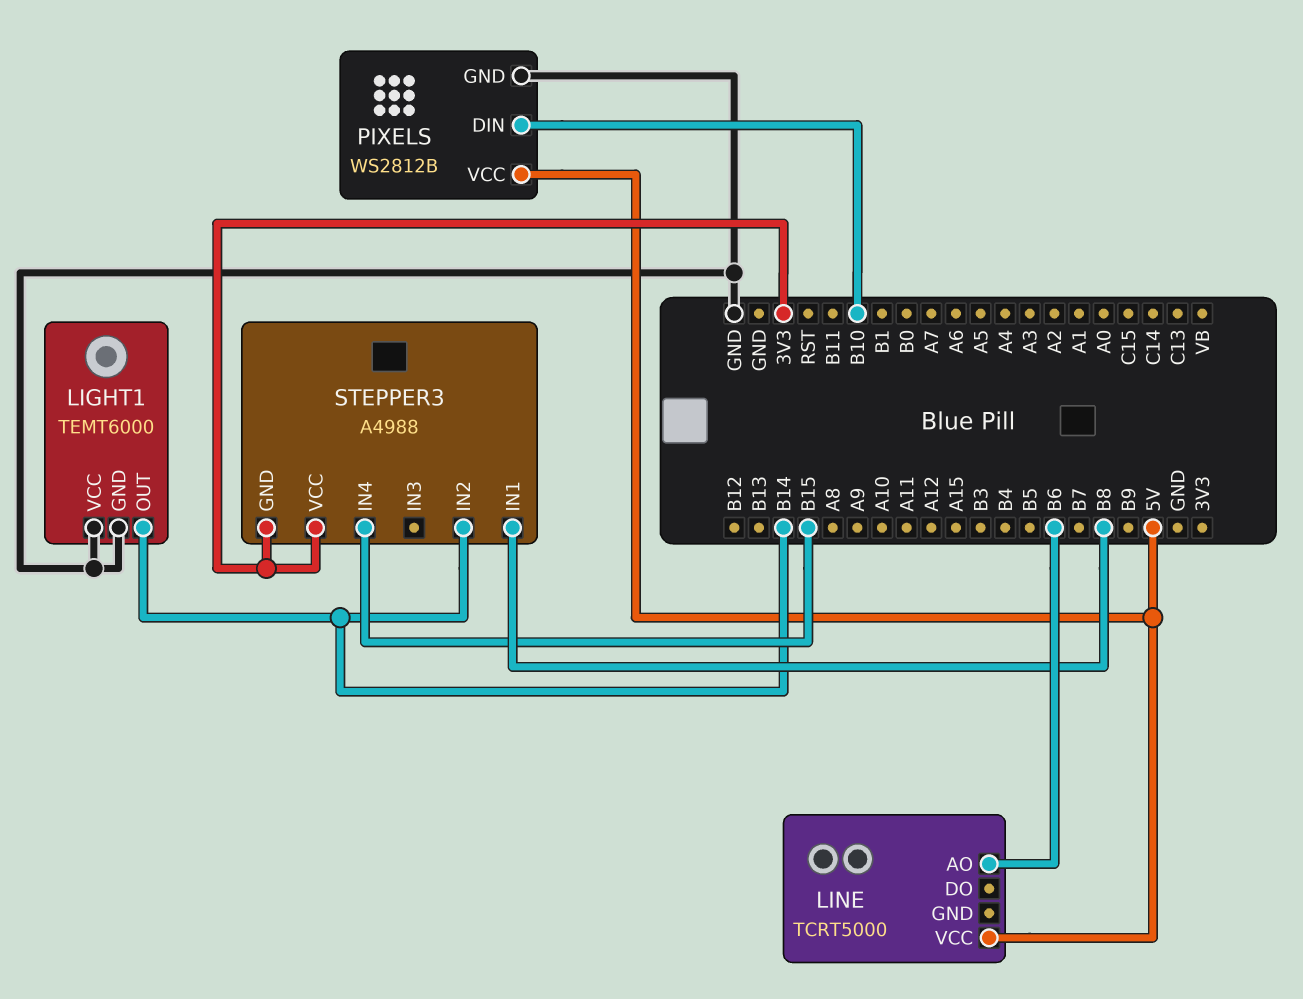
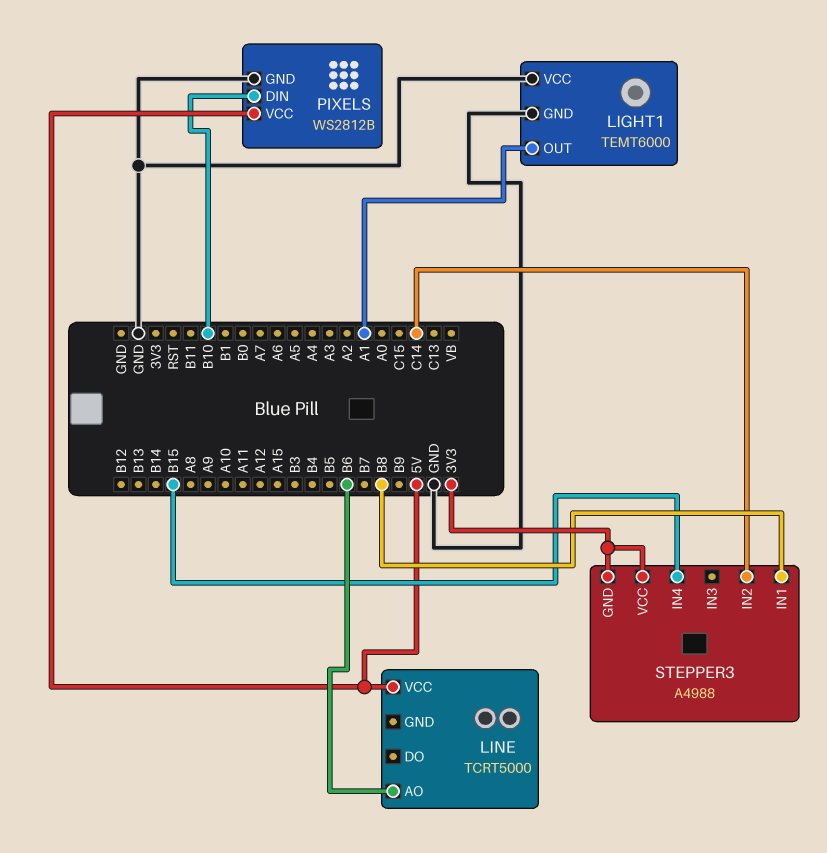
LIGHT1 pin OUT: B14 -> A1
STEPPER3 pin IN2: B14 -> C14

